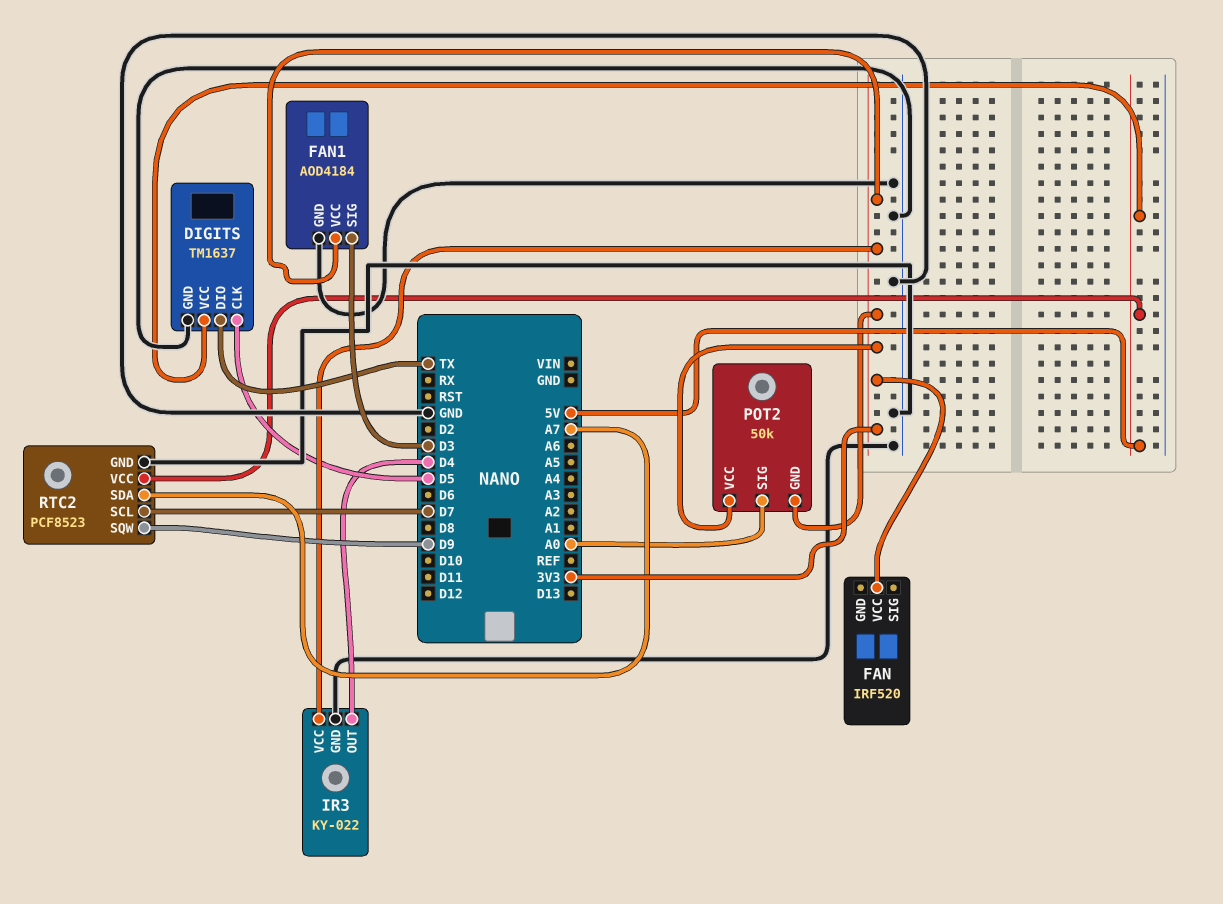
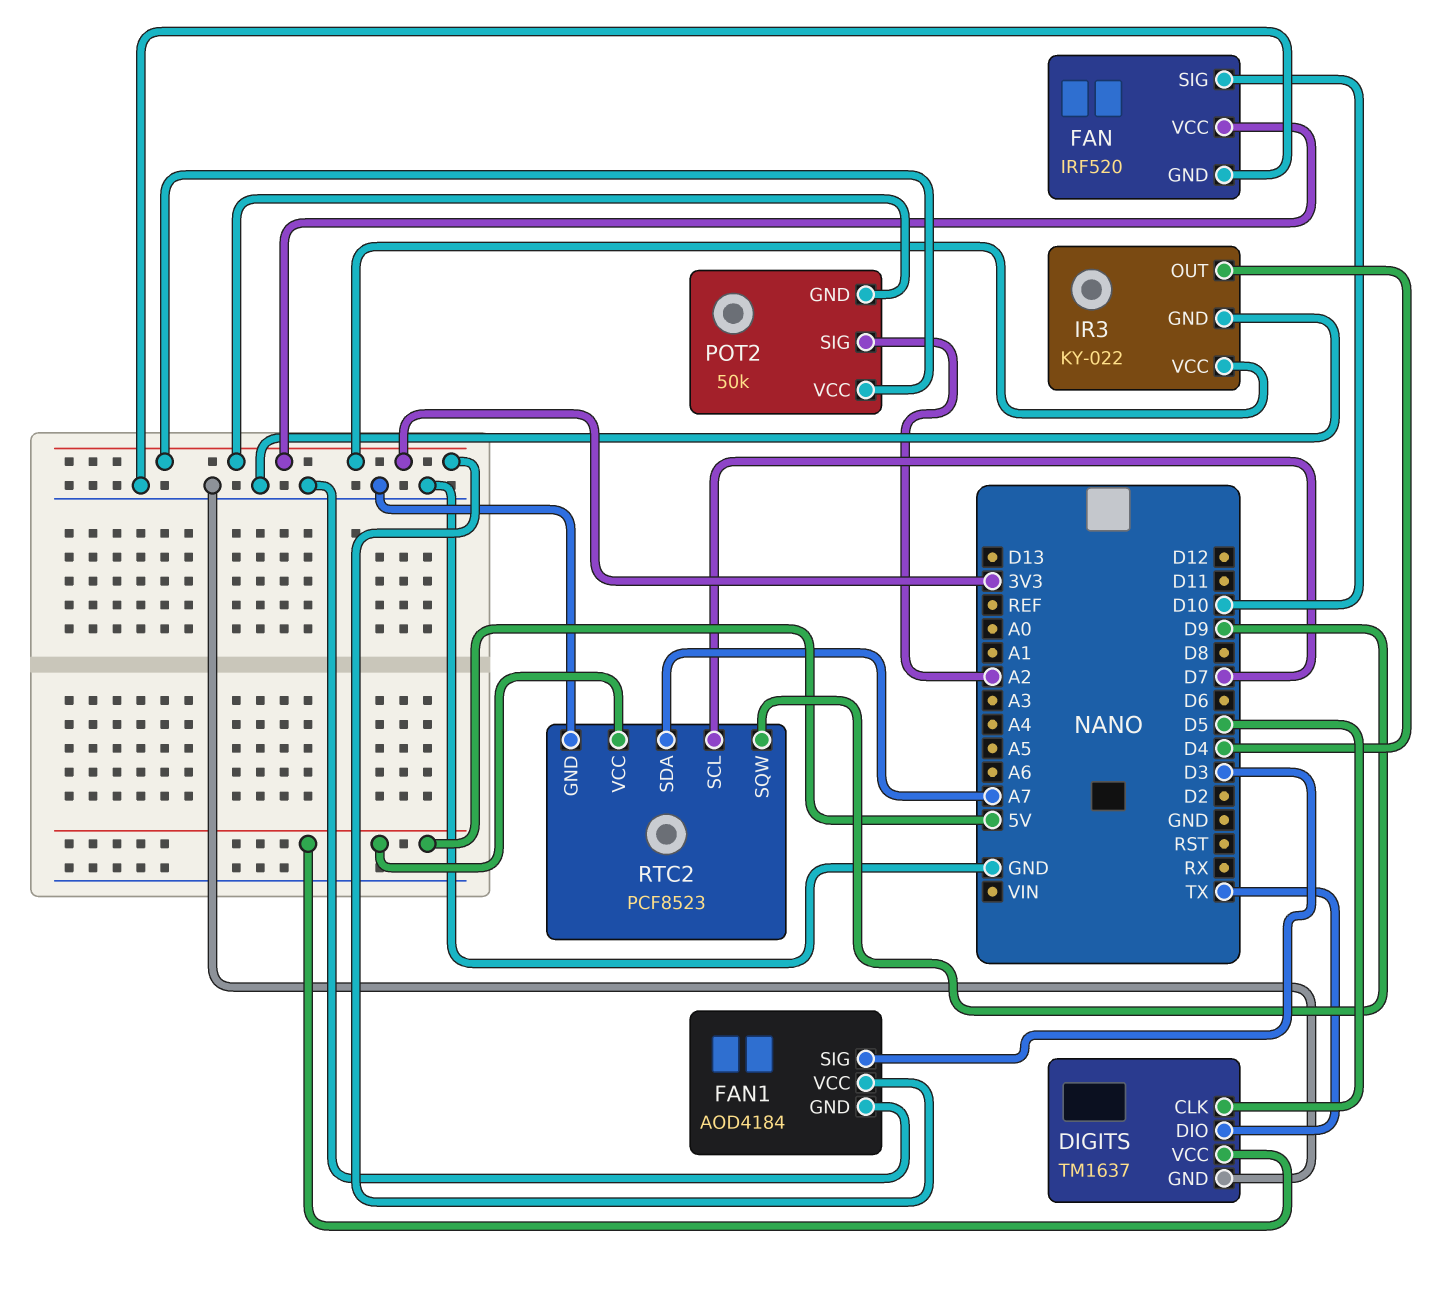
FAN pin GND: none -> GND
FAN pin SIG: none -> D10
POT2 pin SIG: A0 -> A2

